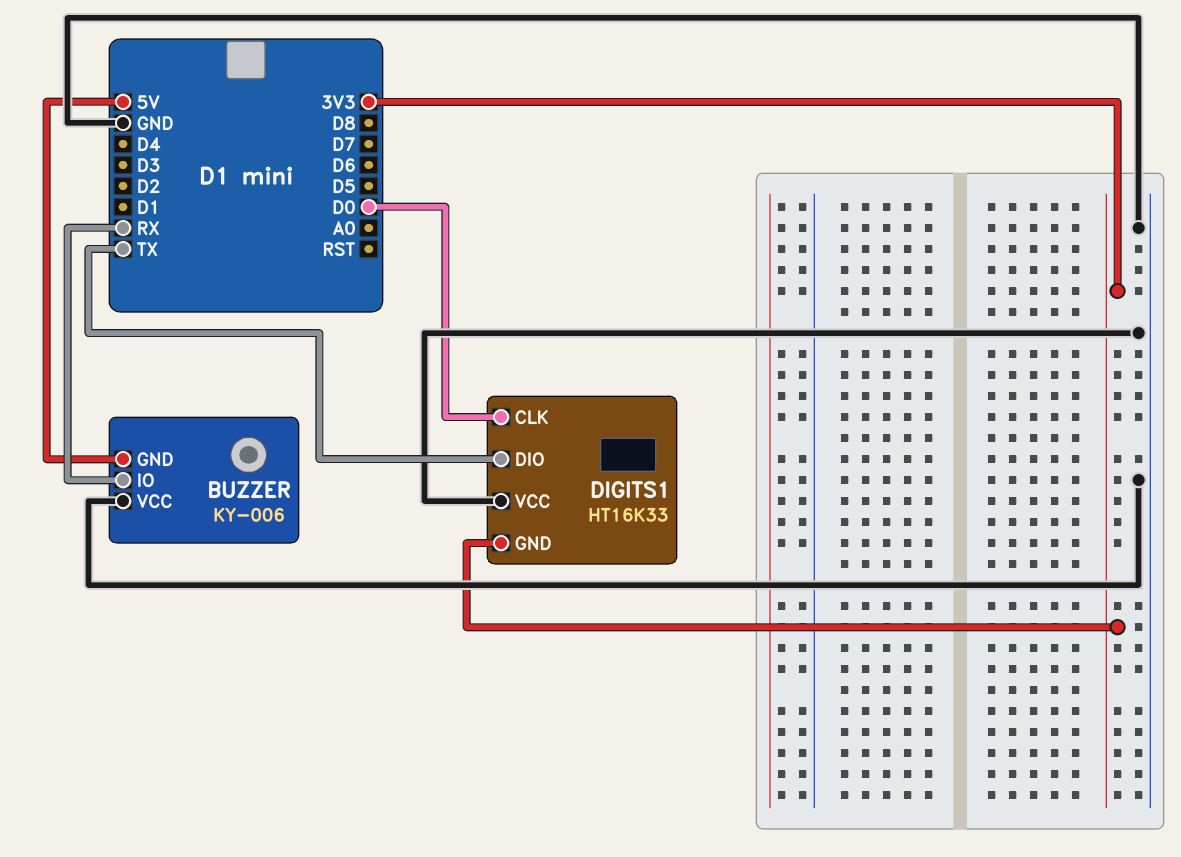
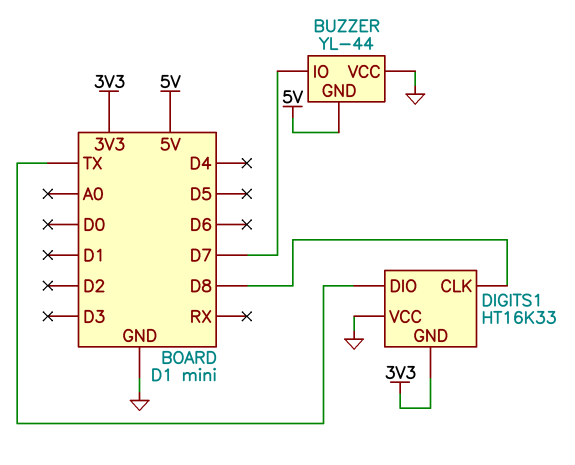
BUZZER: KY-006 -> YL-44
BUZZER pin IO: RX -> D7
DIGITS1 pin CLK: D0 -> D8

